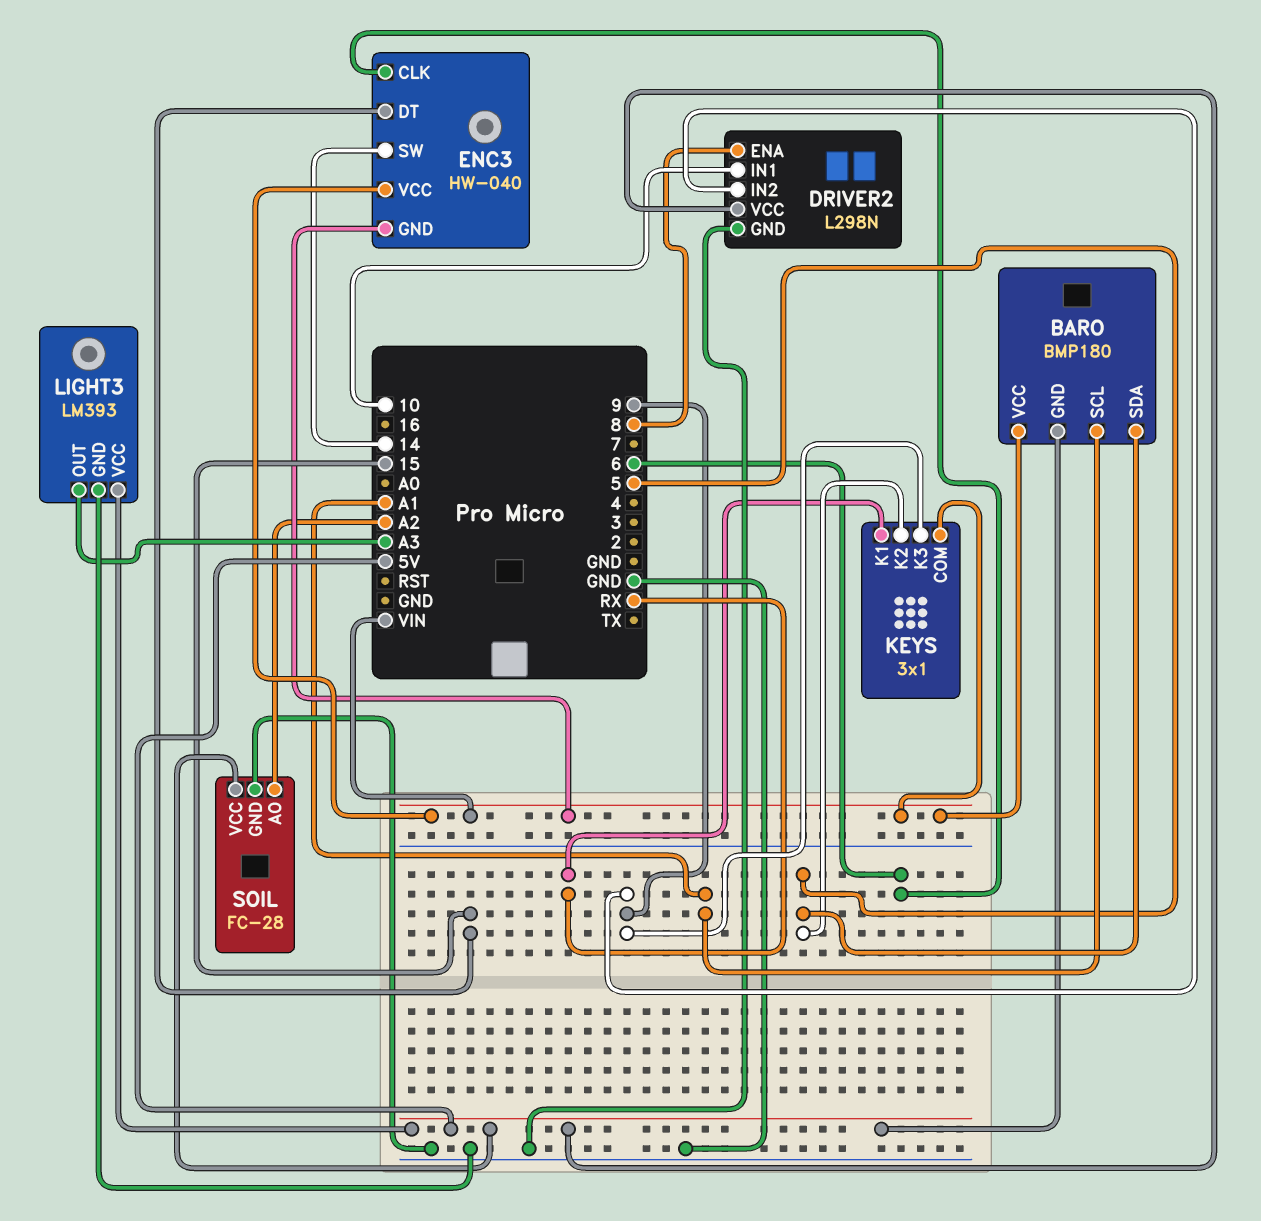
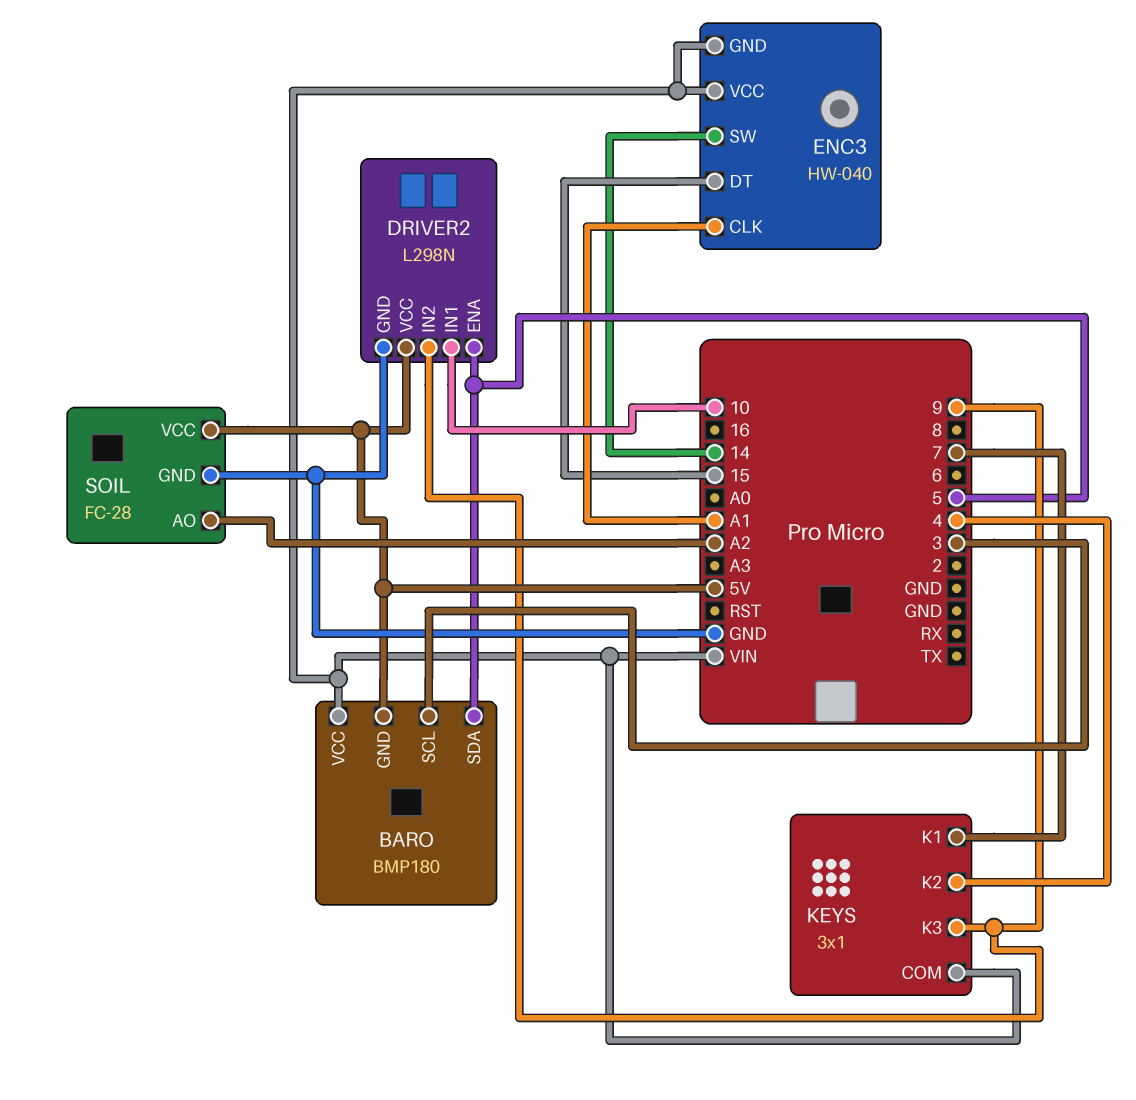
BARO pin SCL: A1 -> 3
DRIVER2 pin ENA: 8 -> 5
ENC3 pin CLK: 6 -> A1
KEYS pin K1: RX -> 7
KEYS pin K2: 5 -> 4
LIGHT3: LM393 -> none
LIGHT3 pin GND: GND -> none
LIGHT3 pin OUT: A3 -> none
LIGHT3 pin VCC: 5V -> none

